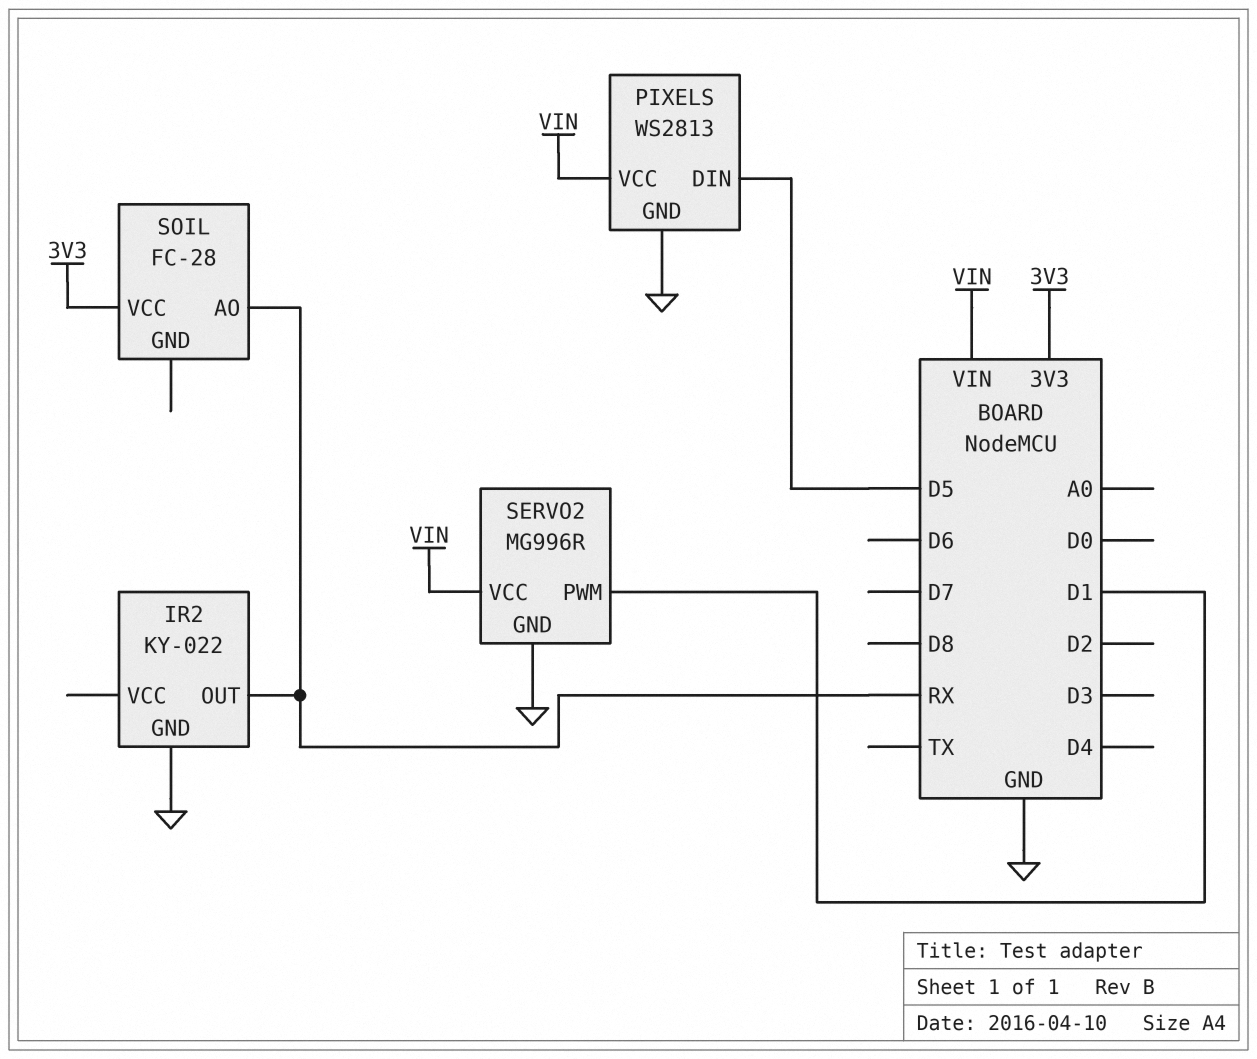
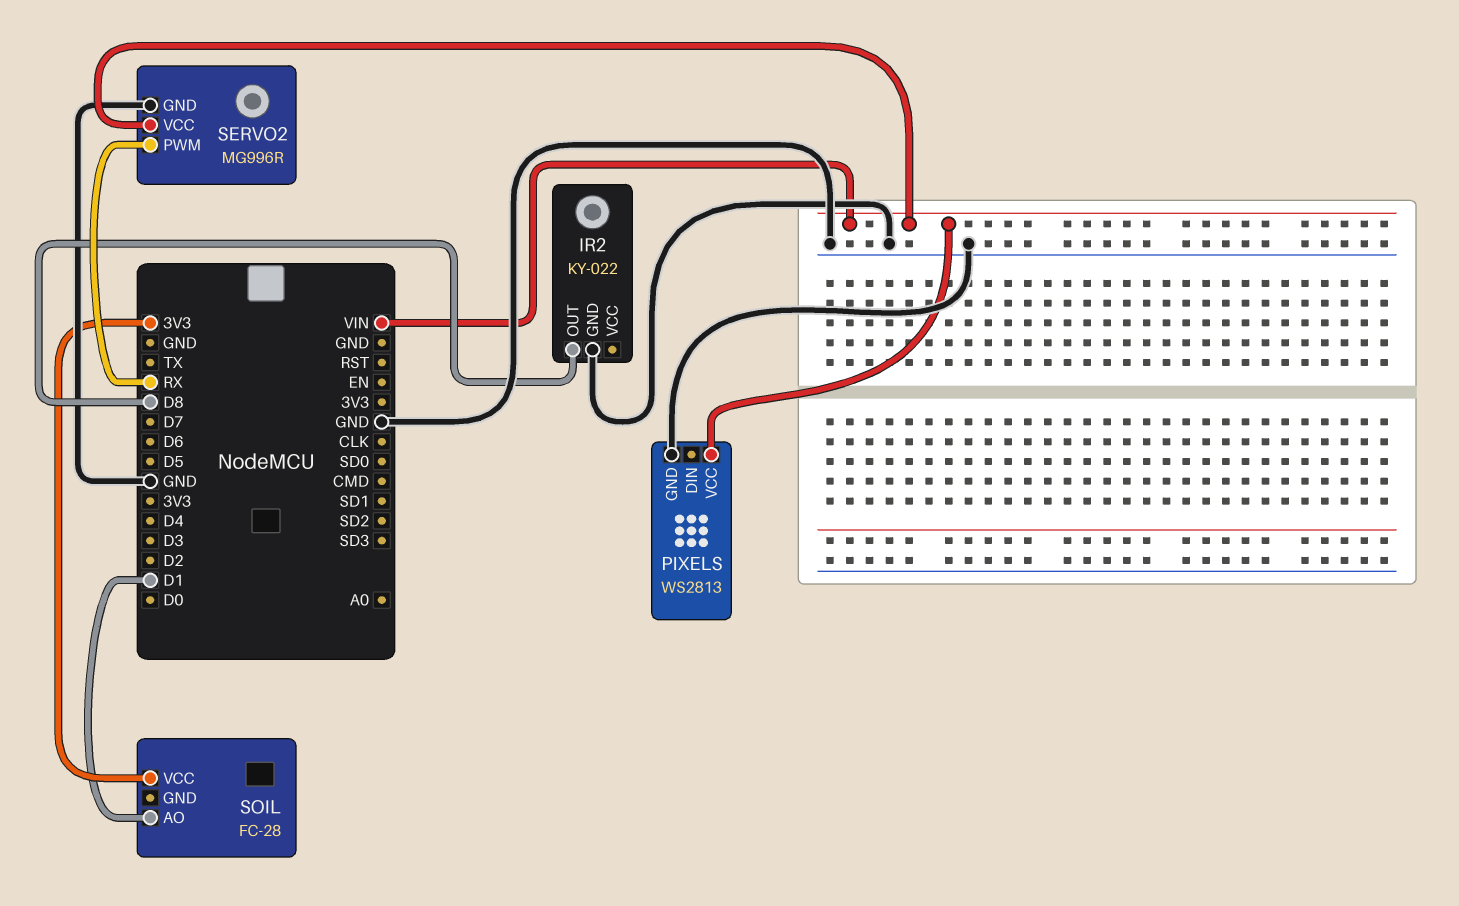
IR2 pin OUT: RX -> D8
PIXELS pin DIN: D5 -> none
SERVO2 pin PWM: D1 -> RX
SOIL pin AO: RX -> D1

